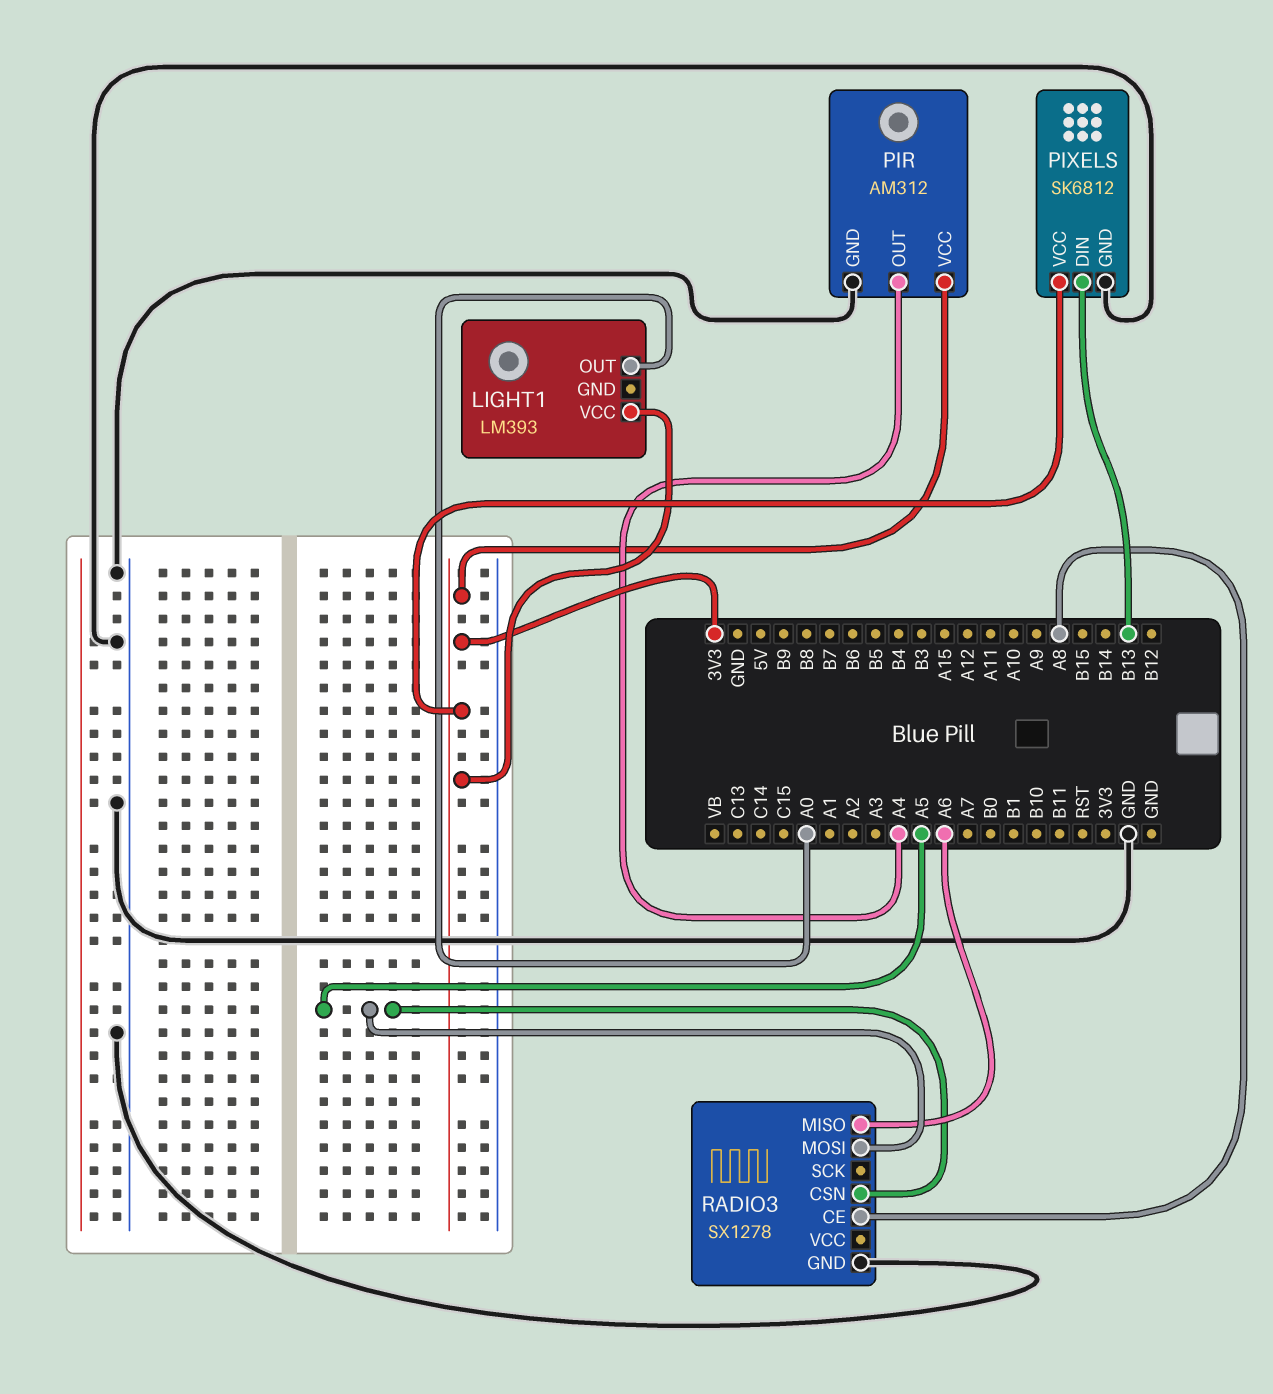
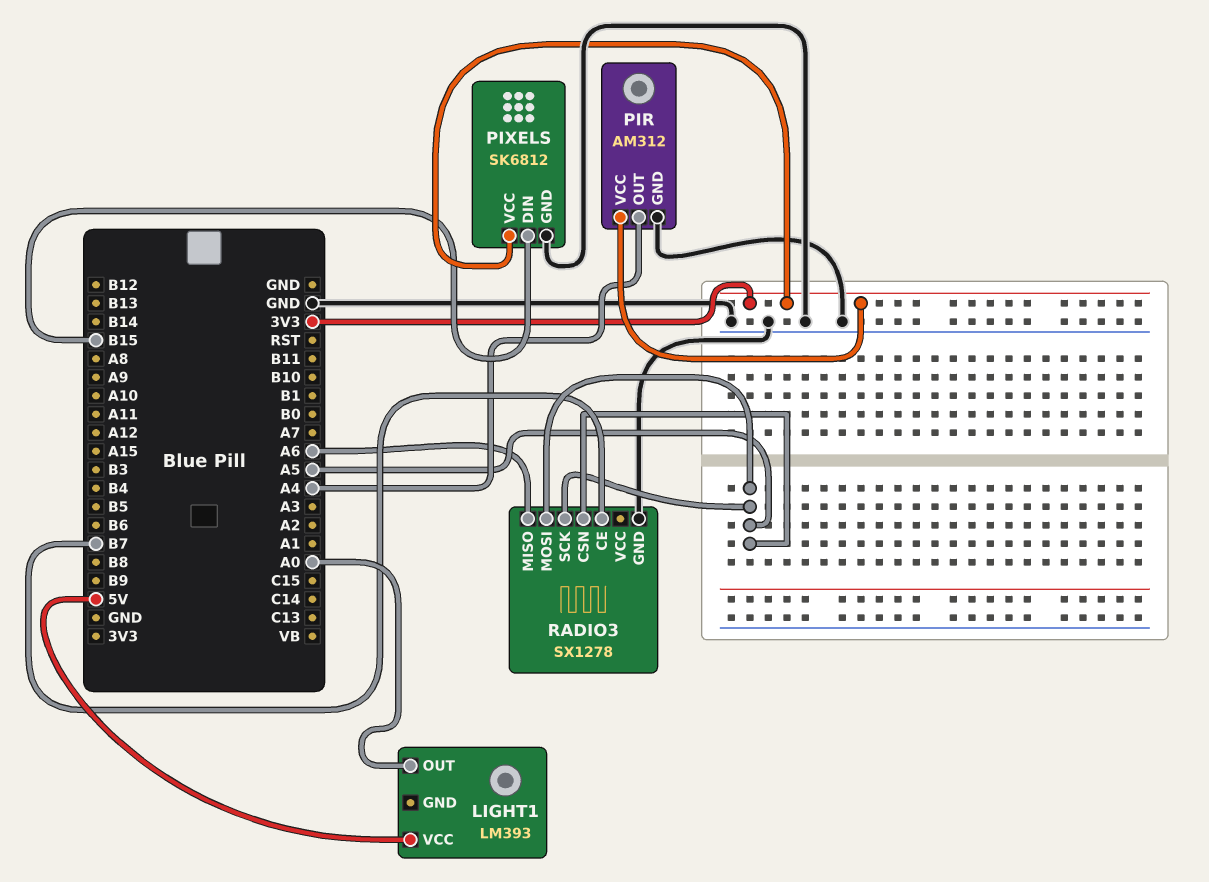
LIGHT1 pin VCC: 3V3 -> 5V
PIXELS pin DIN: B13 -> B15
RADIO3 pin CE: A8 -> B7
RADIO3 pin SCK: none -> A5

